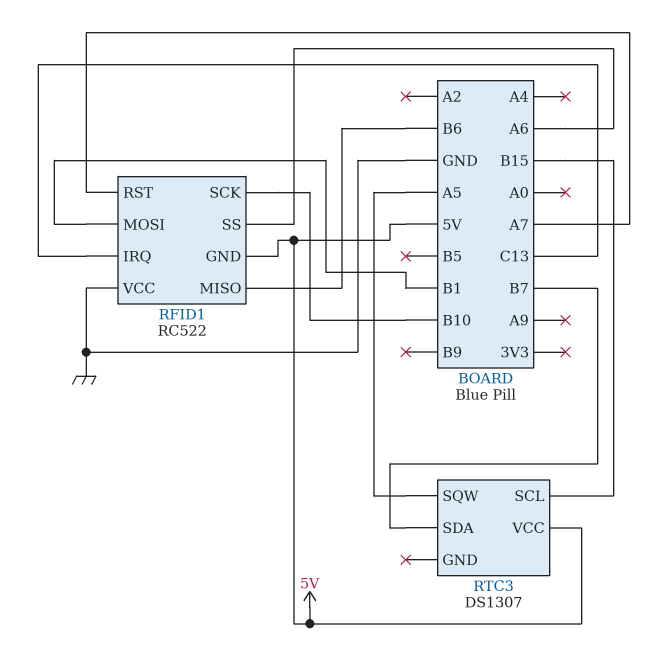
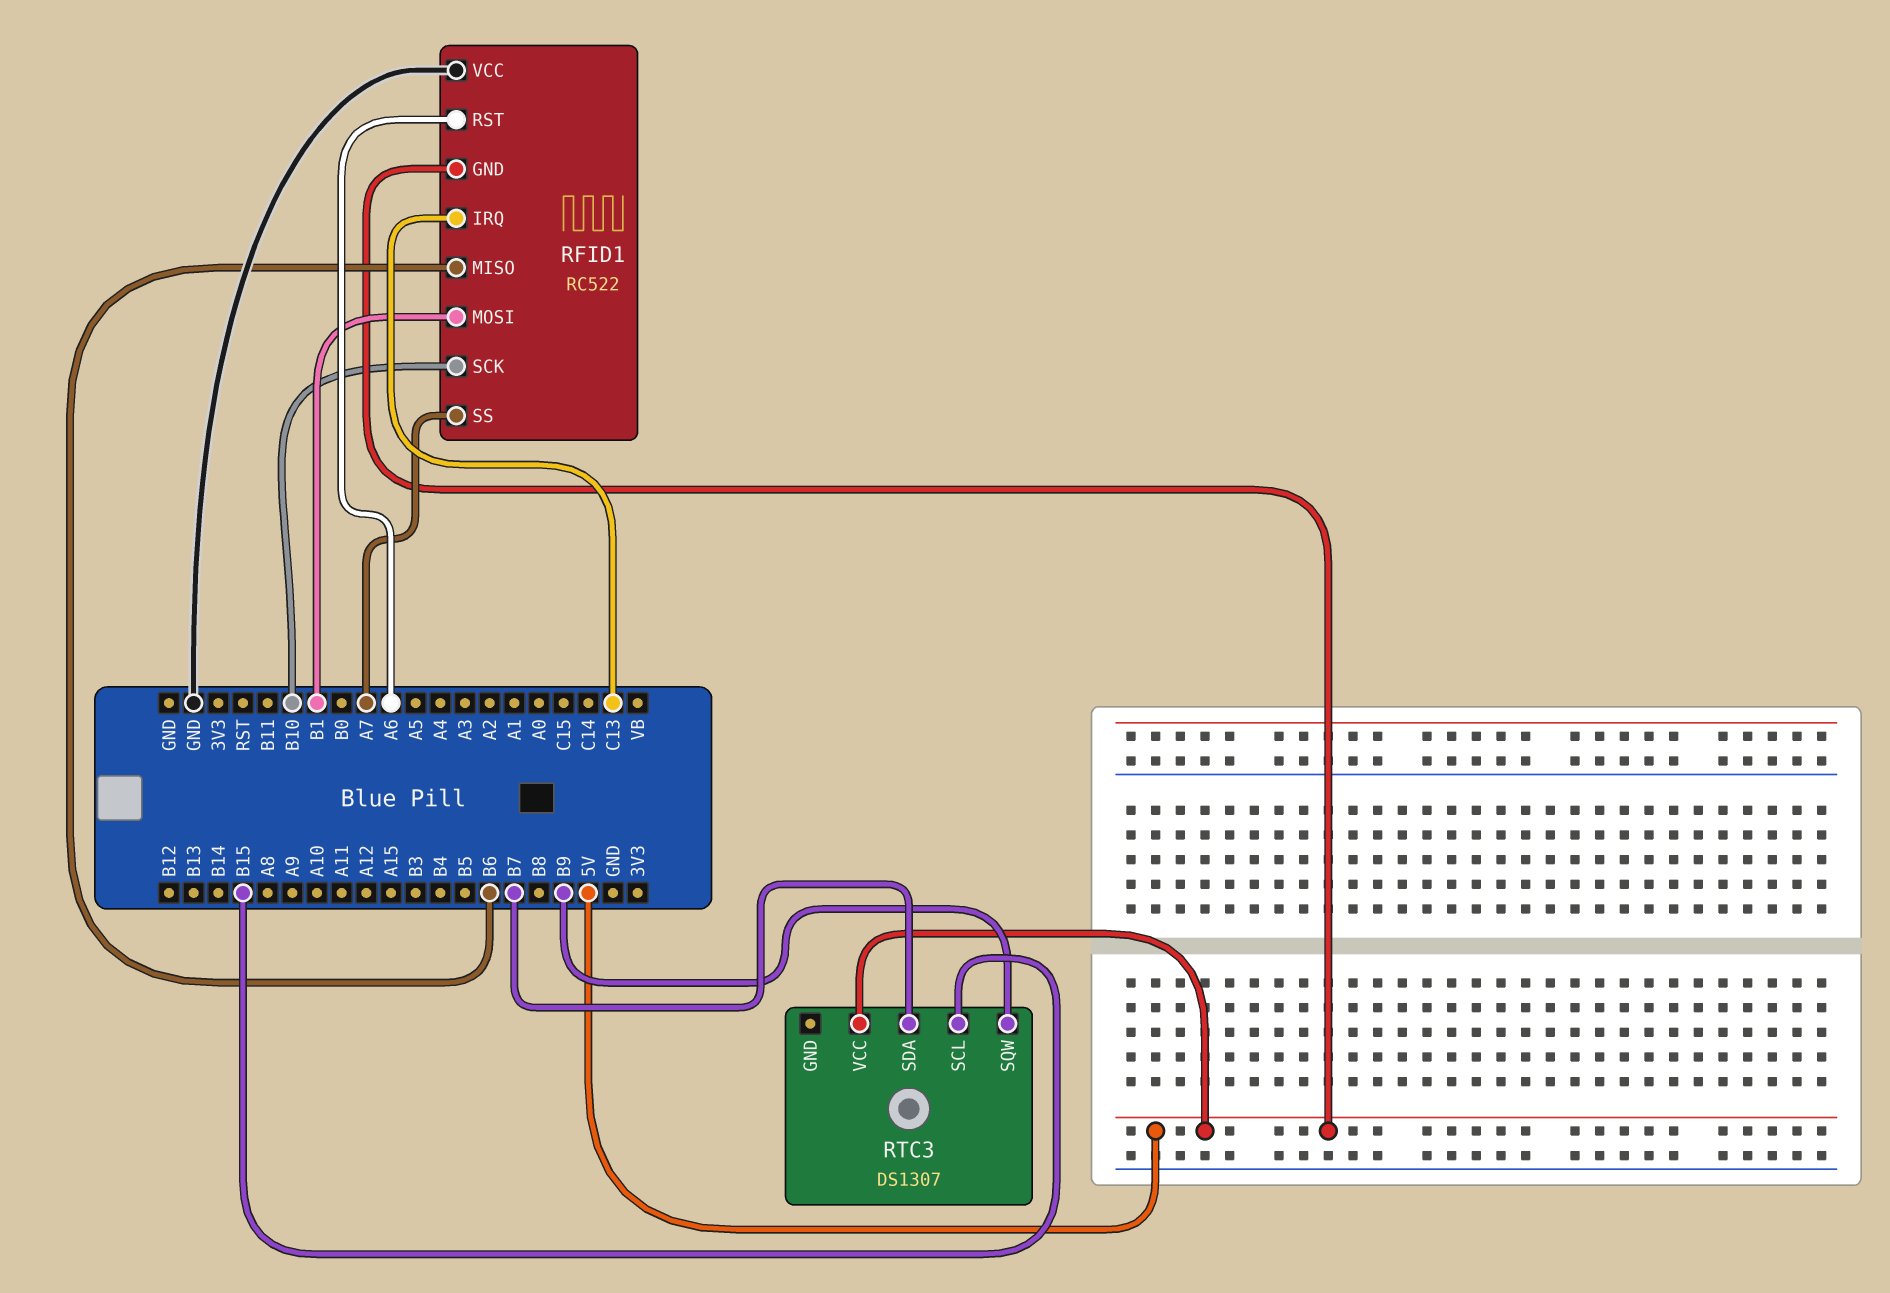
RFID1 pin RST: A7 -> A6
RFID1 pin SS: A6 -> A7
RTC3 pin SQW: A5 -> B9

